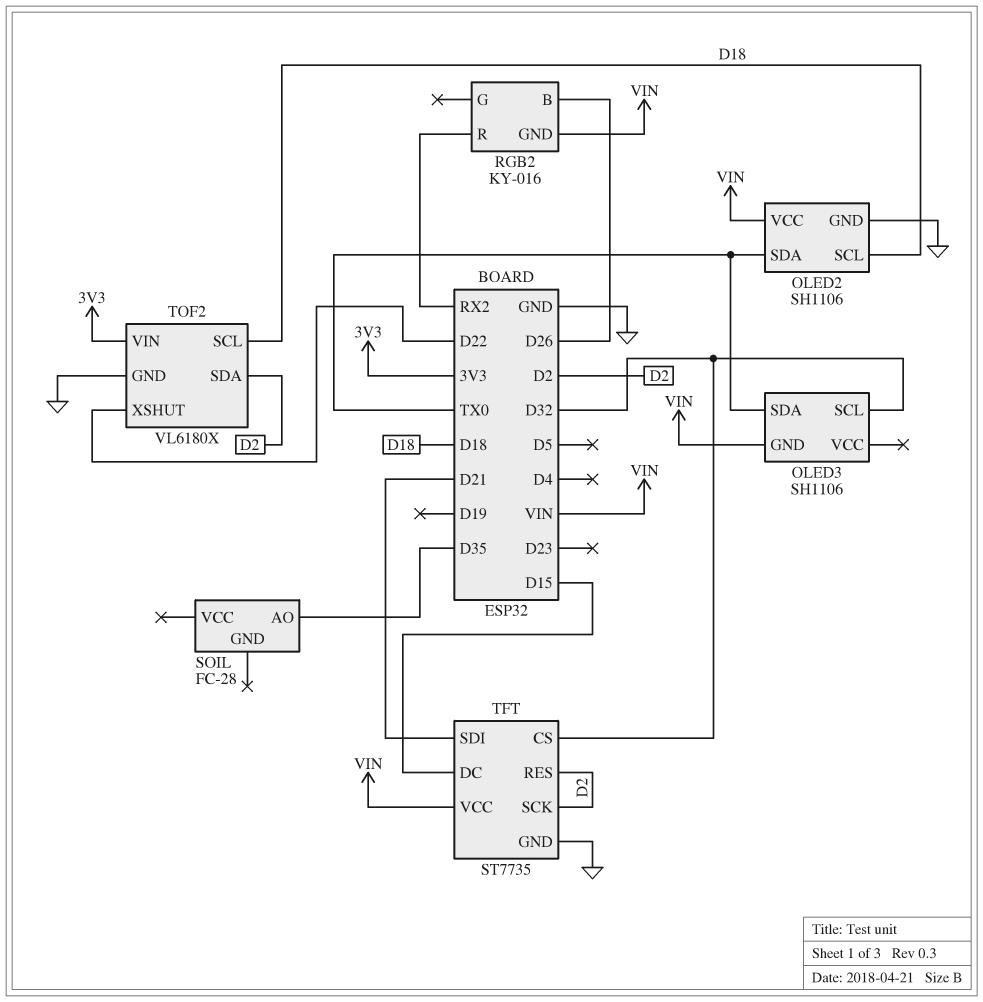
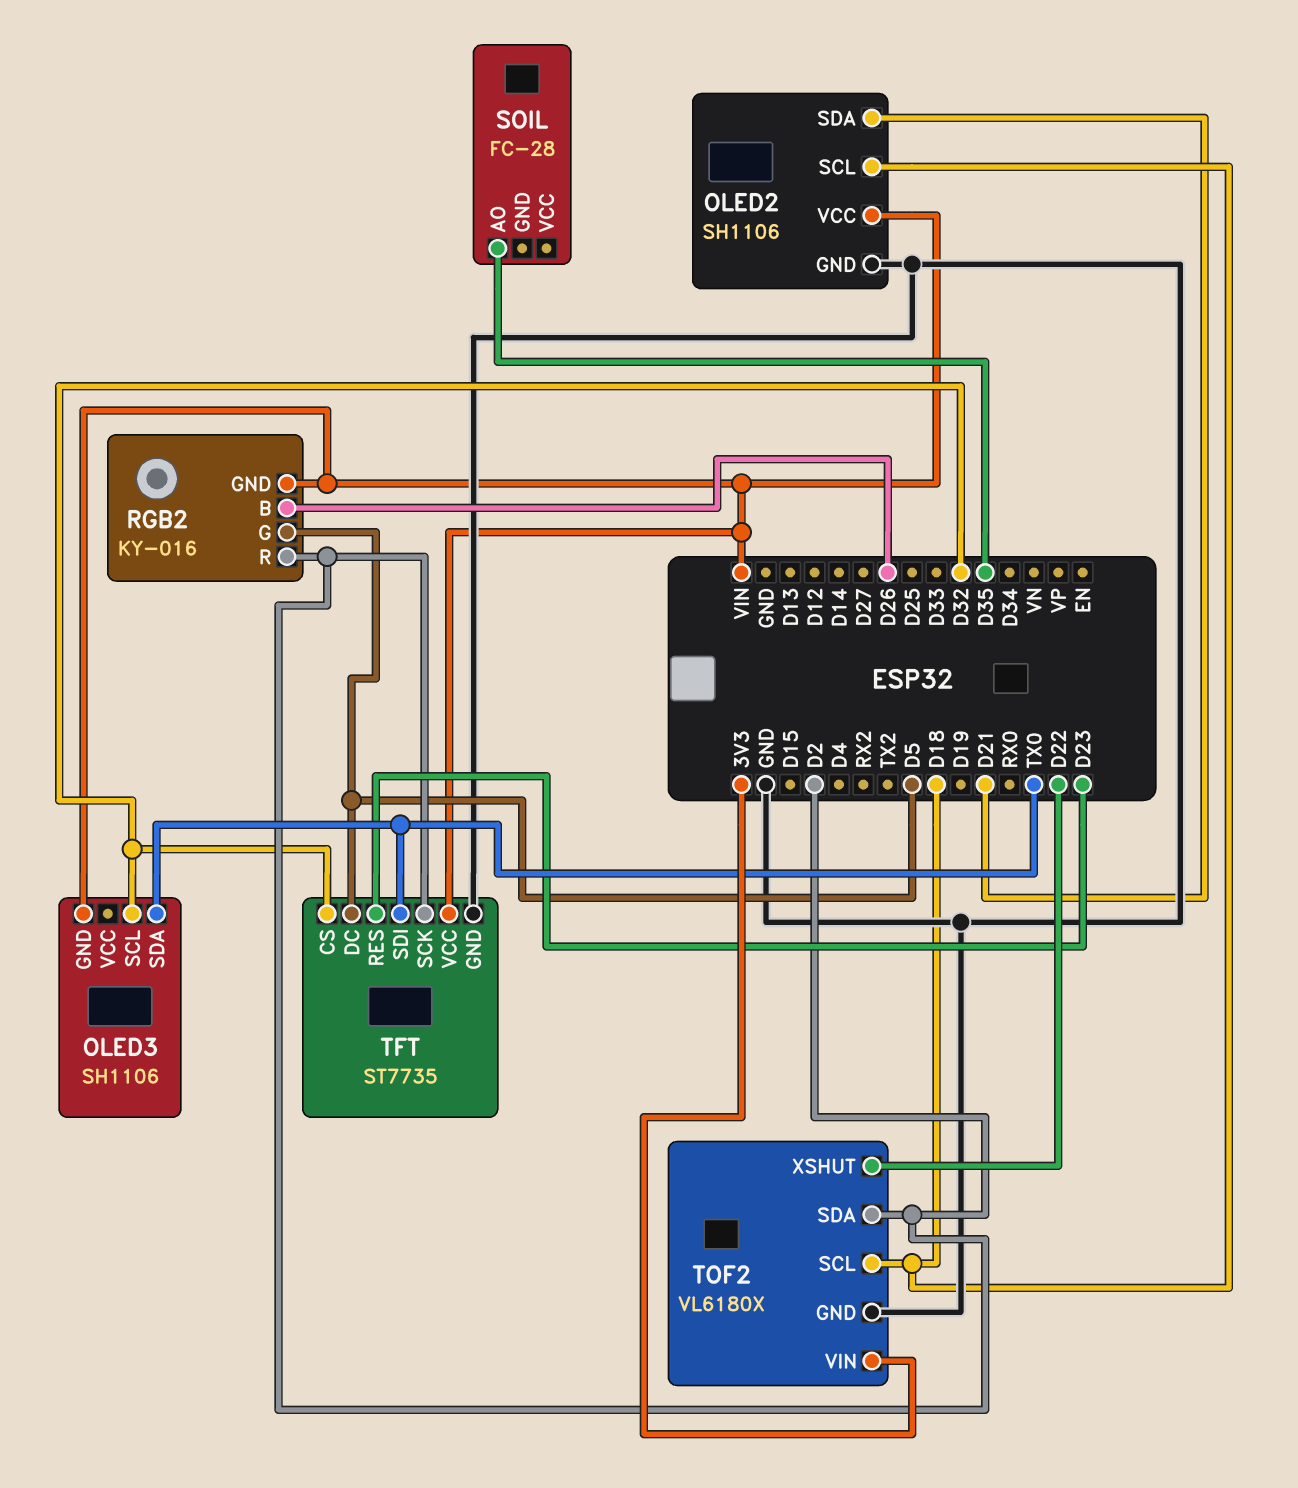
OLED2 pin SDA: TX0 -> D21
RGB2 pin G: none -> D5
RGB2 pin R: RX2 -> D2
TFT pin DC: D15 -> D5
TFT pin RES: D2 -> D23
TFT pin SDI: D21 -> TX0

